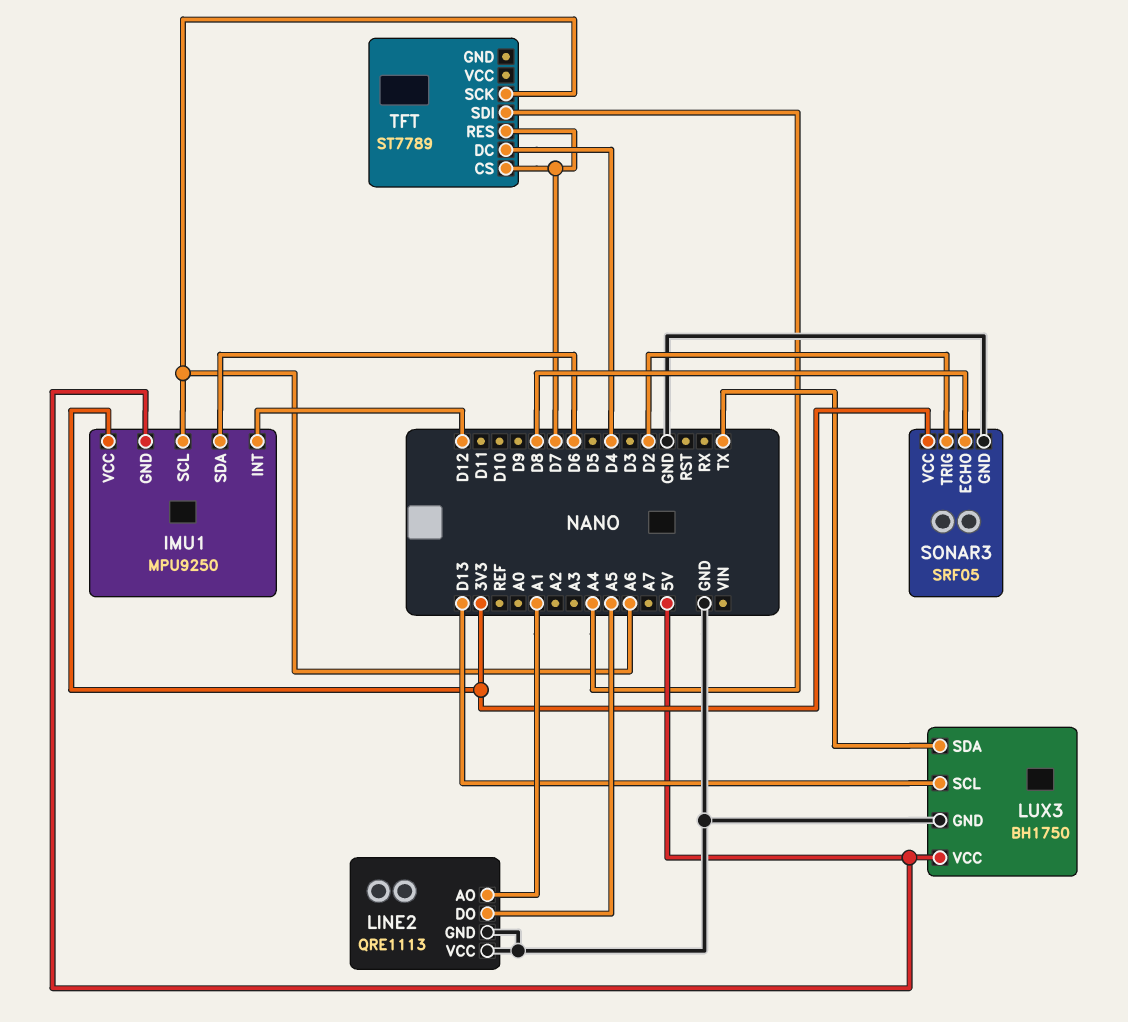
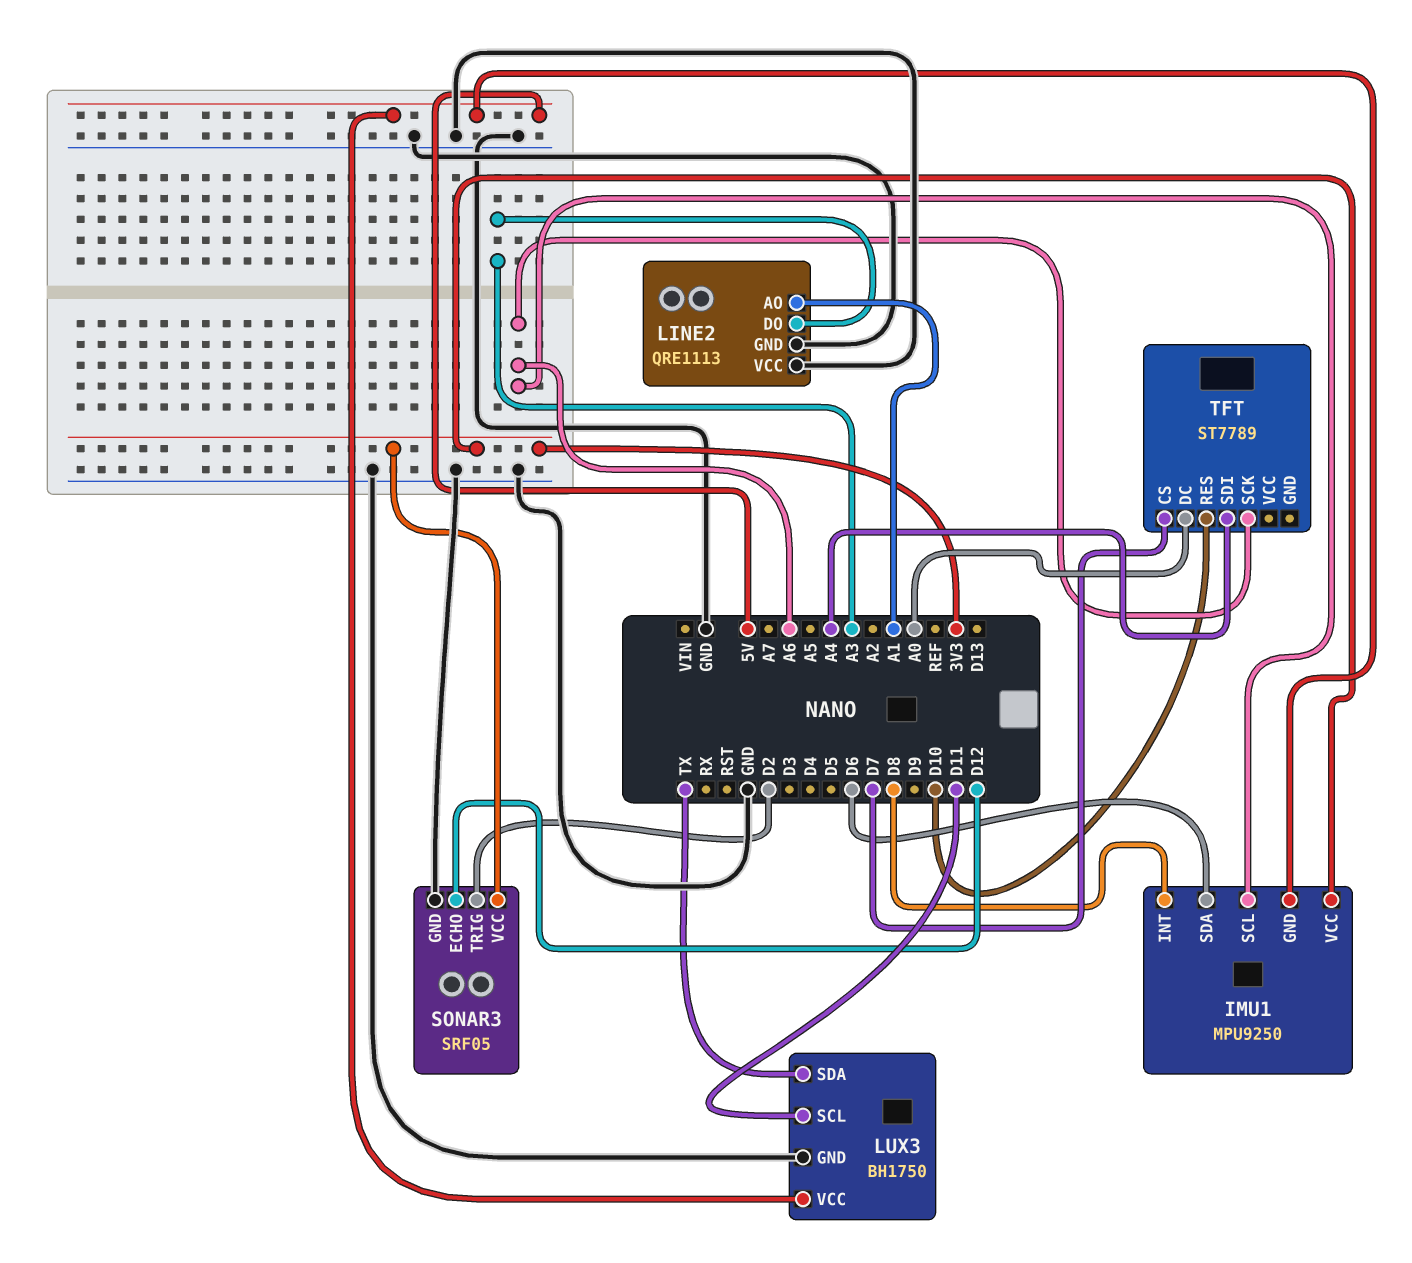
IMU1 pin INT: D12 -> D8
LINE2 pin DO: A5 -> A3
LUX3 pin SCL: D13 -> D11
SONAR3 pin ECHO: D8 -> D12
TFT pin DC: D4 -> A0
TFT pin RES: D7 -> D10

